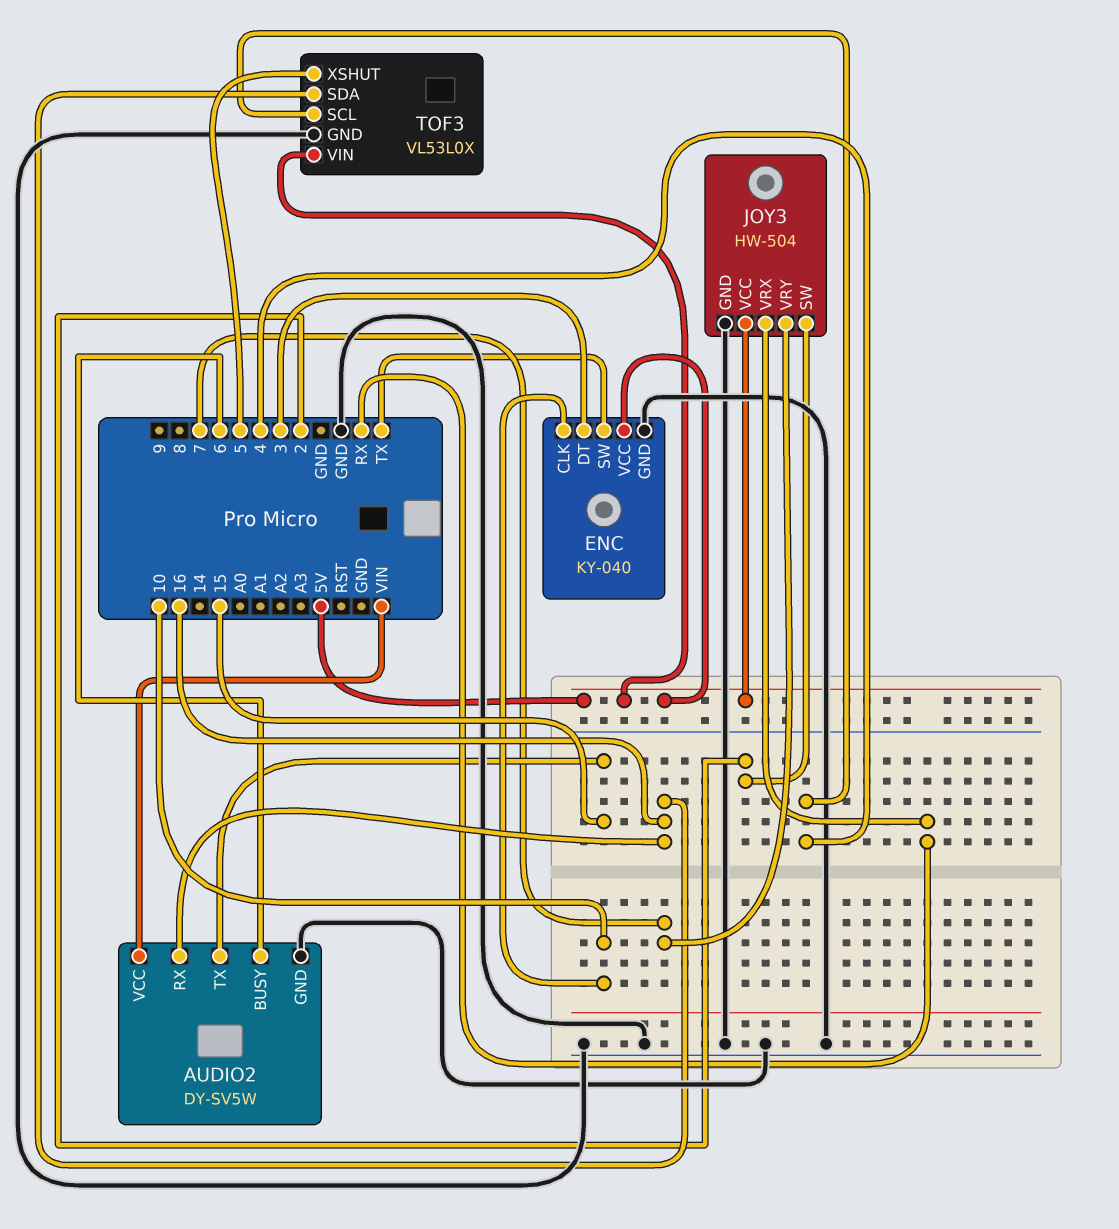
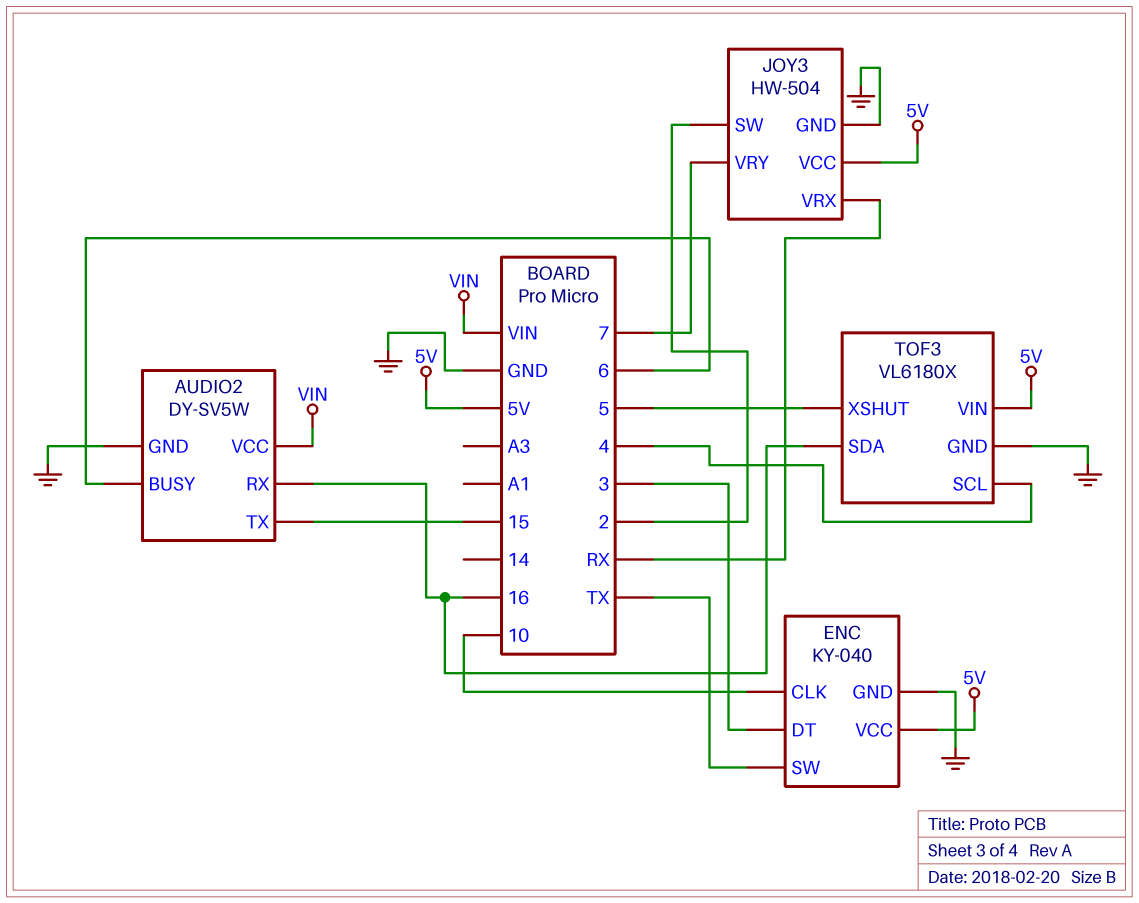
TOF3: VL53L0X -> VL6180X

